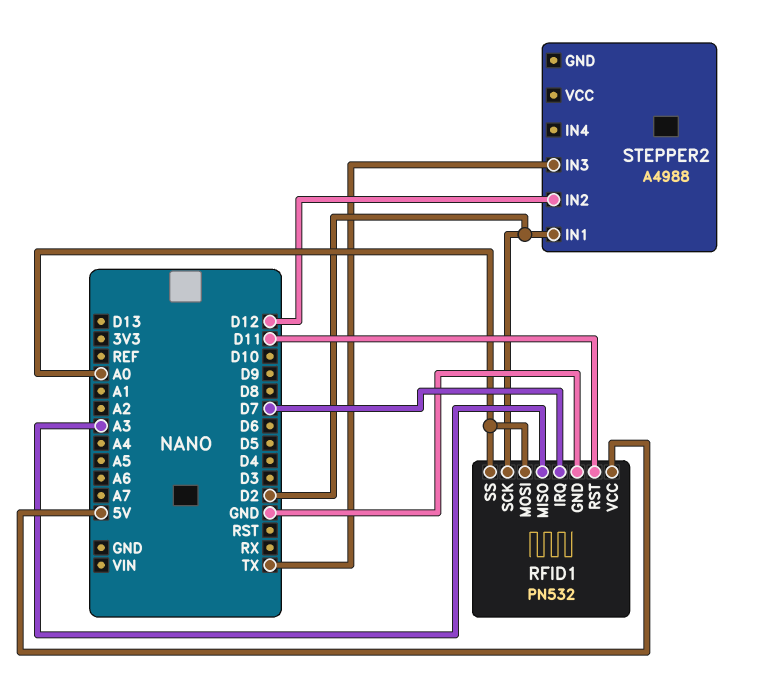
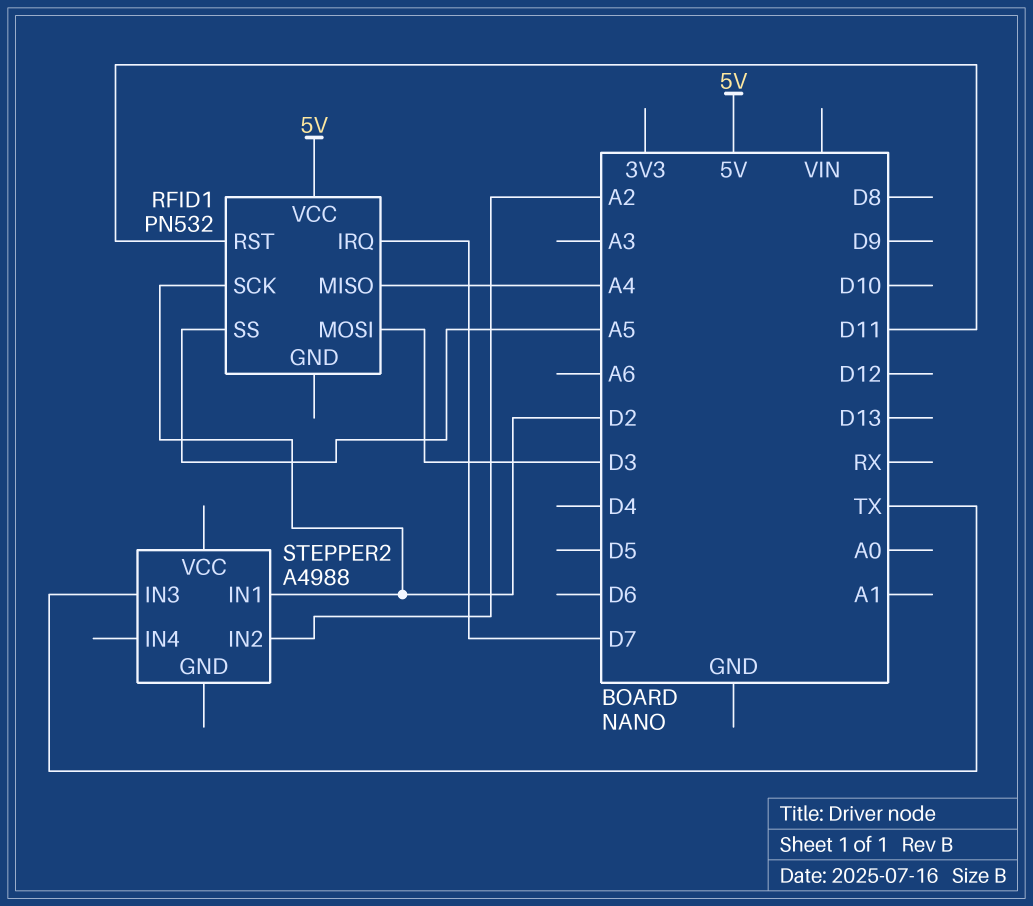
RFID1 pin GND: GND -> none
RFID1 pin MISO: A3 -> A4
RFID1 pin MOSI: A0 -> D3
RFID1 pin SS: A0 -> A5
STEPPER2 pin IN2: D12 -> A2

